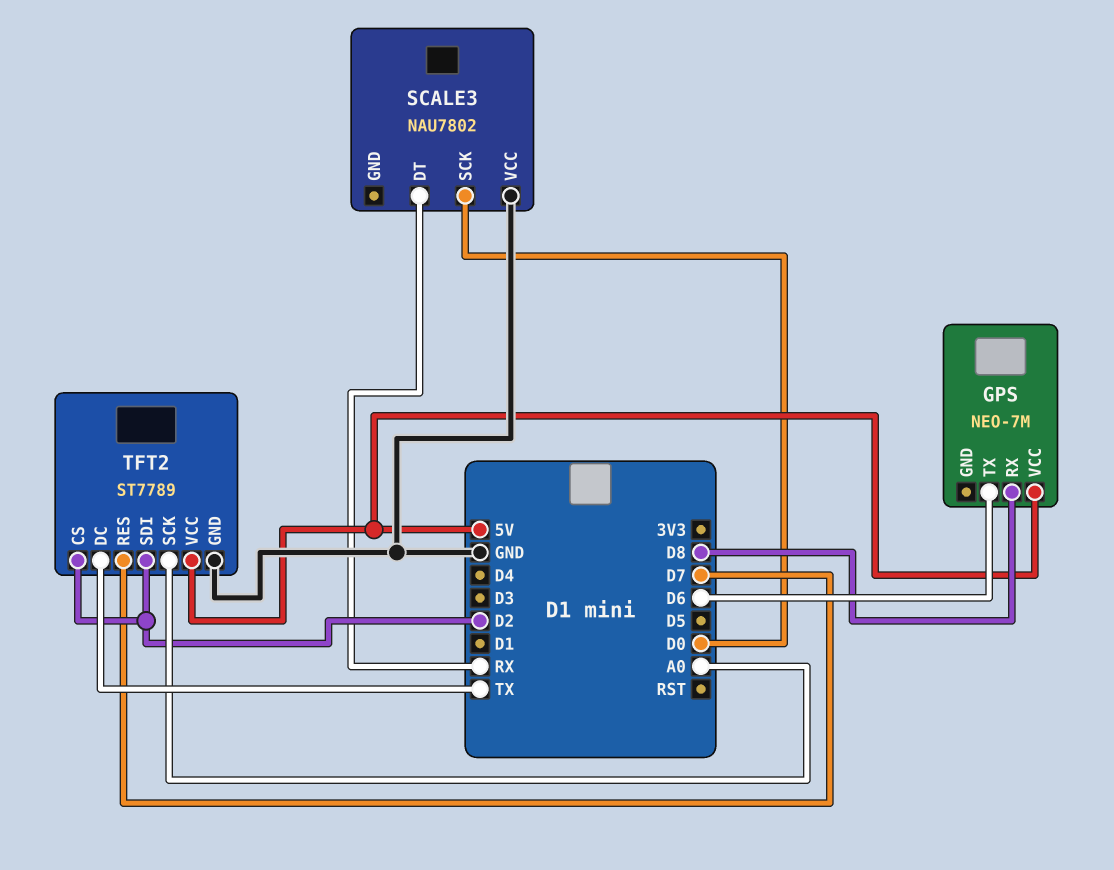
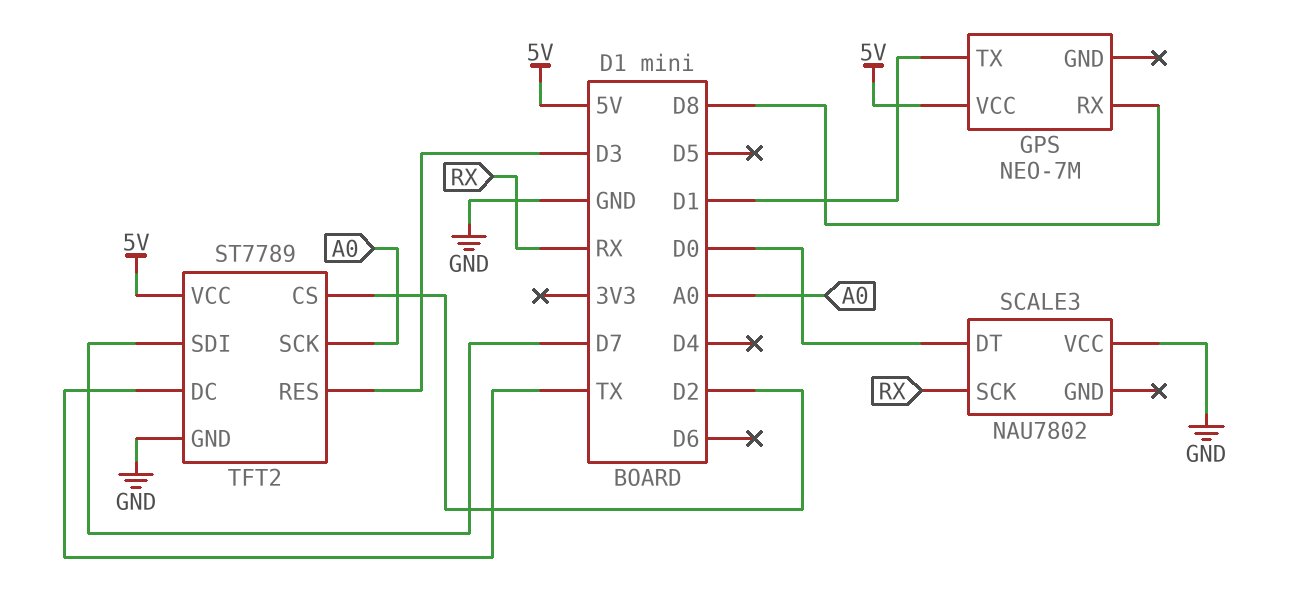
GPS pin TX: D6 -> D1
SCALE3 pin DT: RX -> D0
SCALE3 pin SCK: D0 -> RX
TFT2 pin RES: D7 -> D3
TFT2 pin SDI: D2 -> D7

